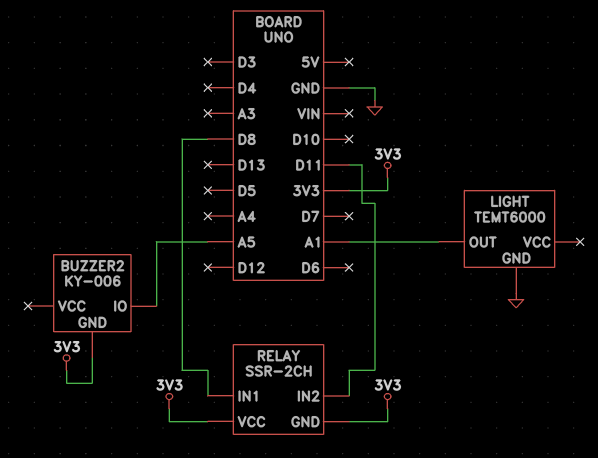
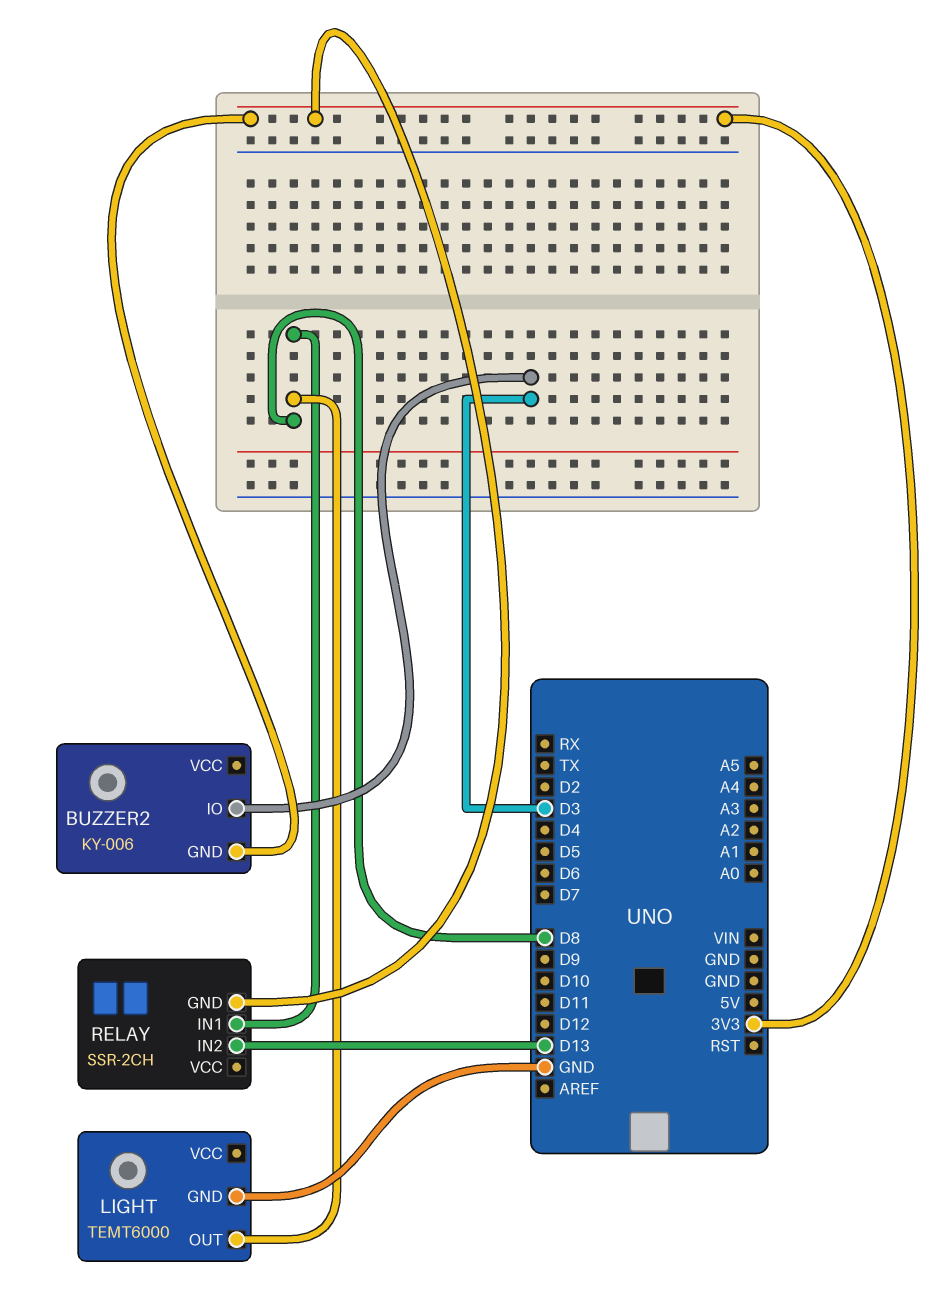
BUZZER2 pin IO: A5 -> D3
LIGHT pin OUT: A1 -> D8
RELAY pin IN2: D11 -> D13
RELAY pin VCC: 3V3 -> none

